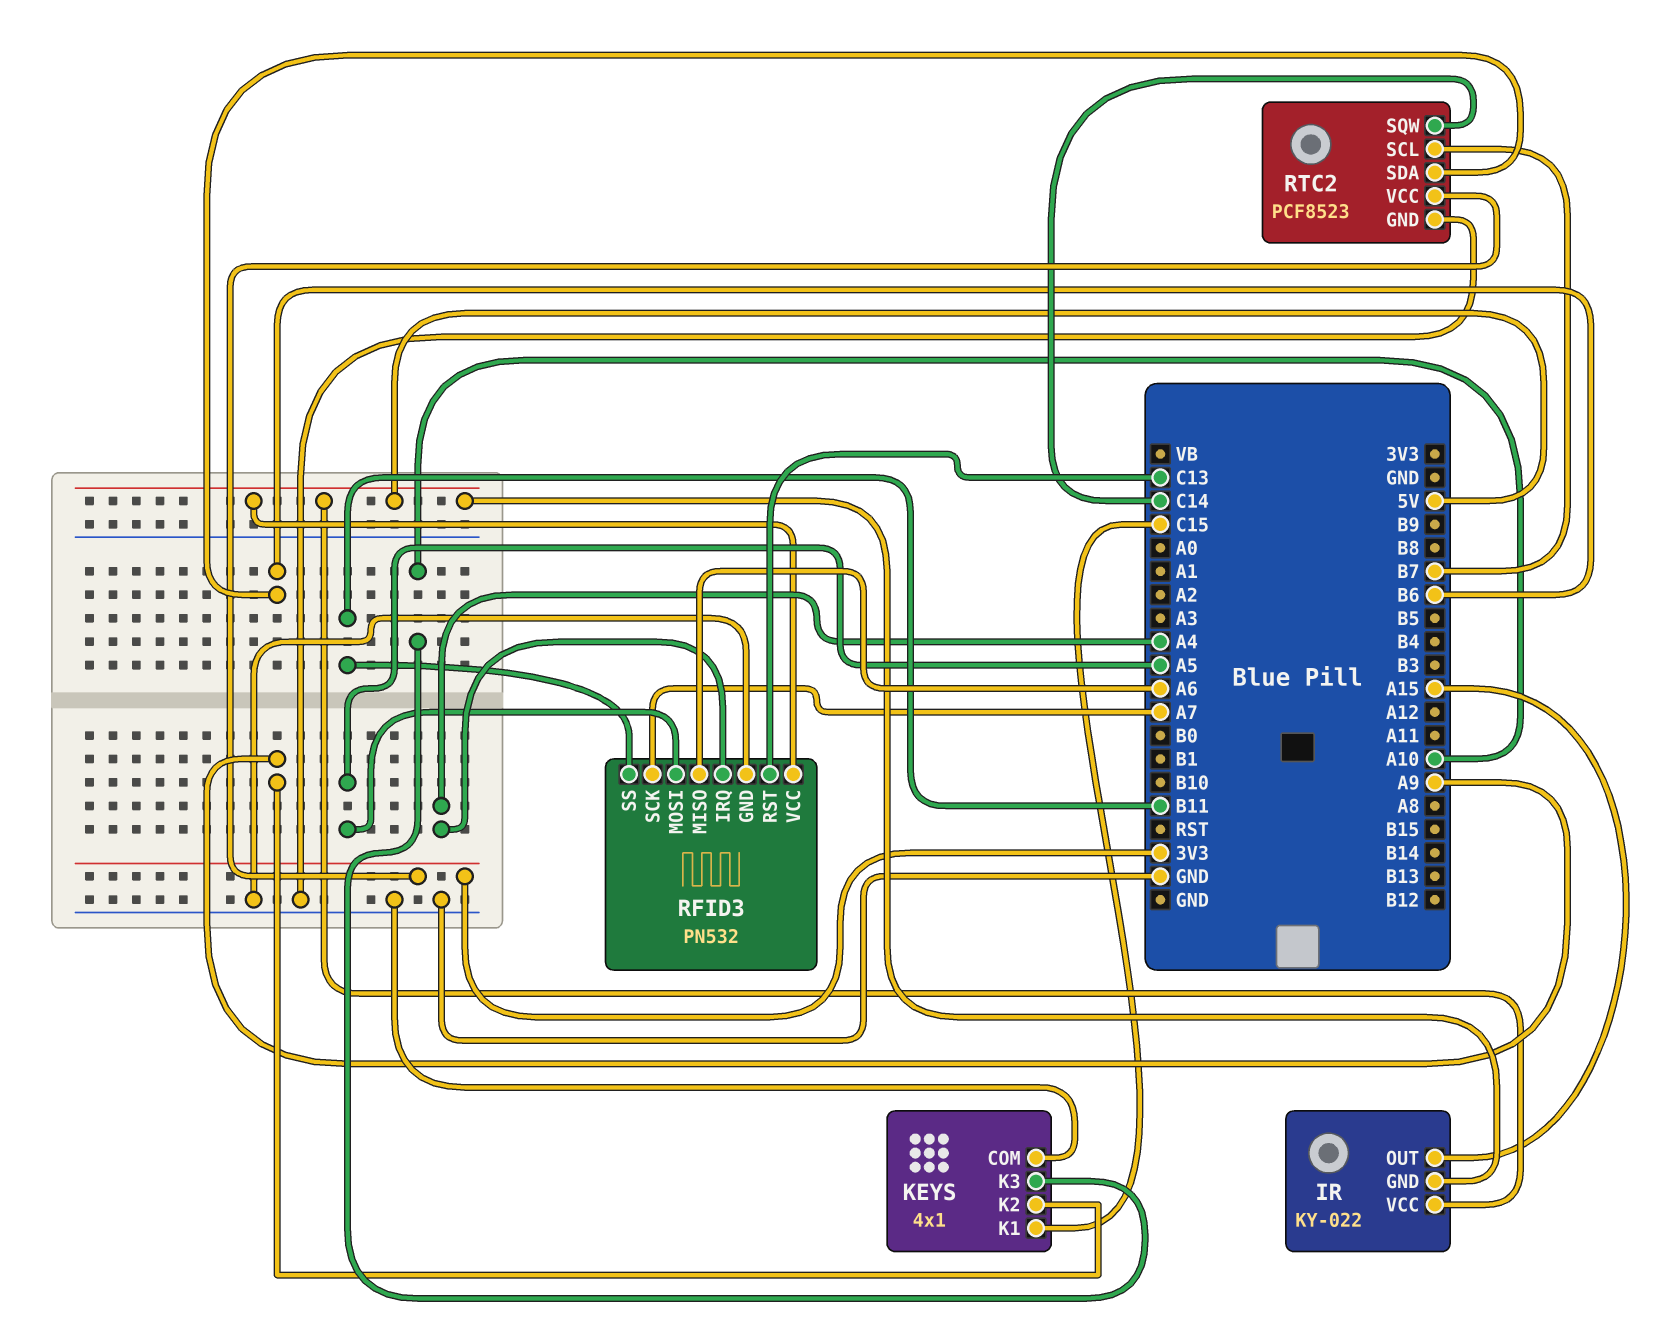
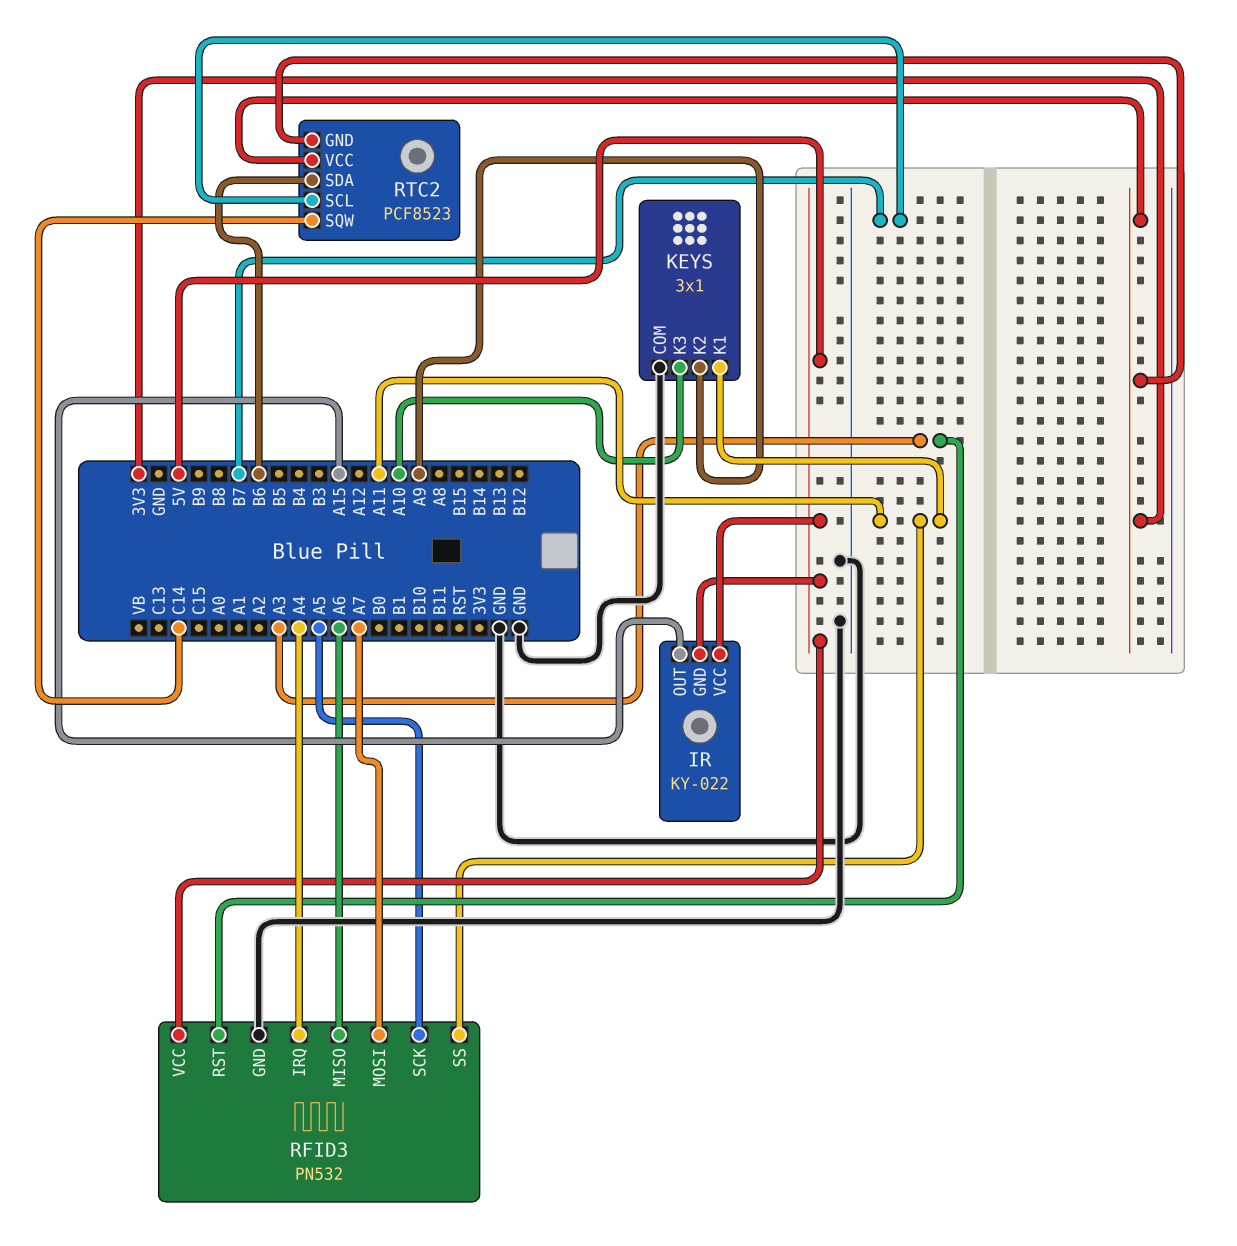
KEYS: 4x1 -> 3x1
KEYS pin K1: C15 -> A11
RFID3 pin MOSI: A5 -> A7
RFID3 pin RST: C13 -> A3
RFID3 pin SCK: A7 -> A5
RFID3 pin SS: B11 -> A11
RTC2 pin GND: GND -> 3V3

